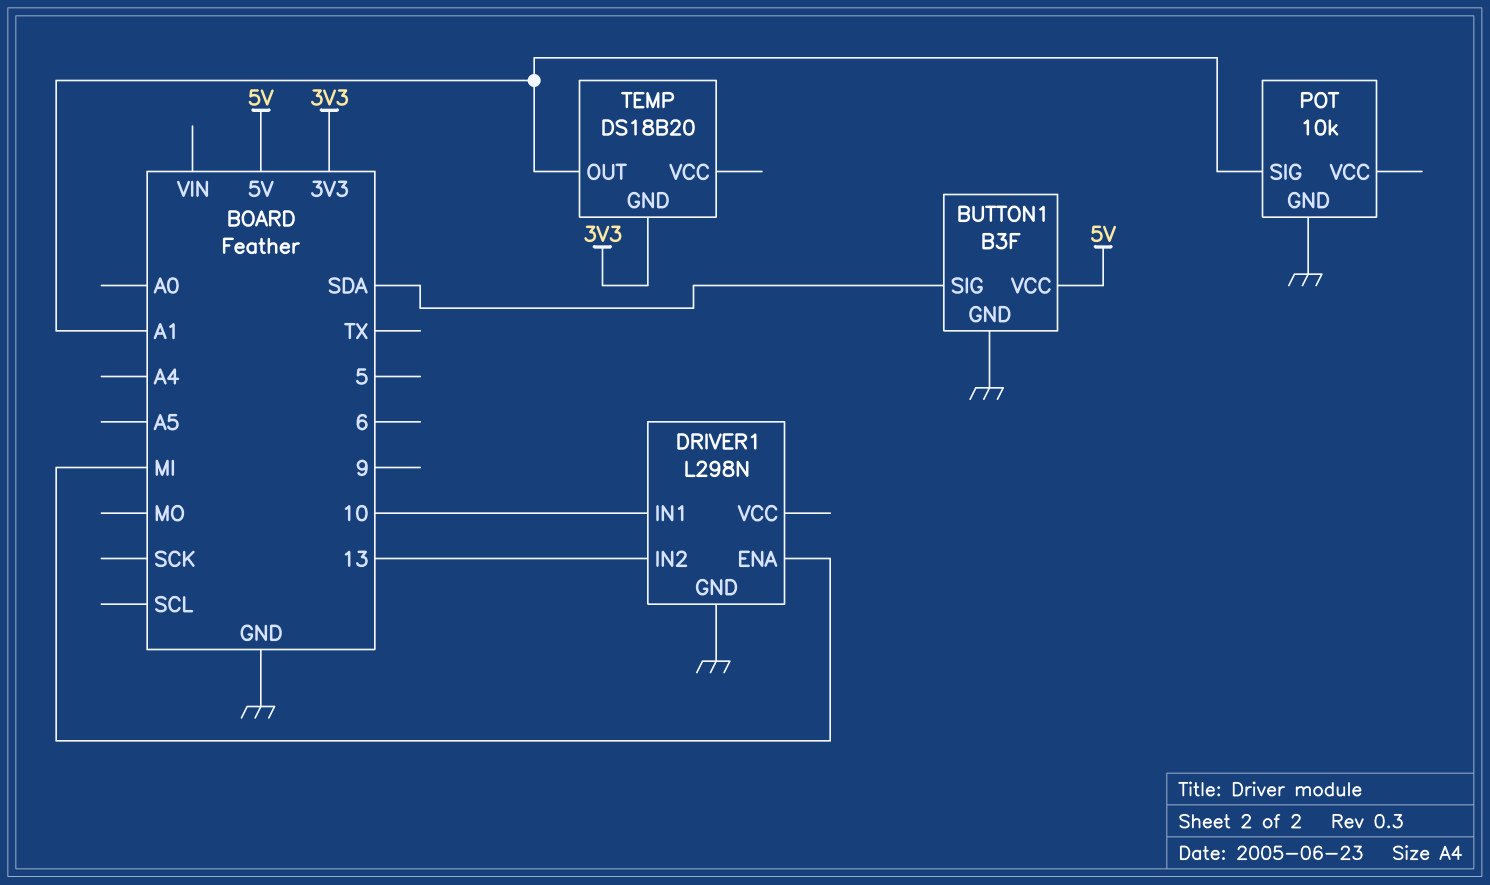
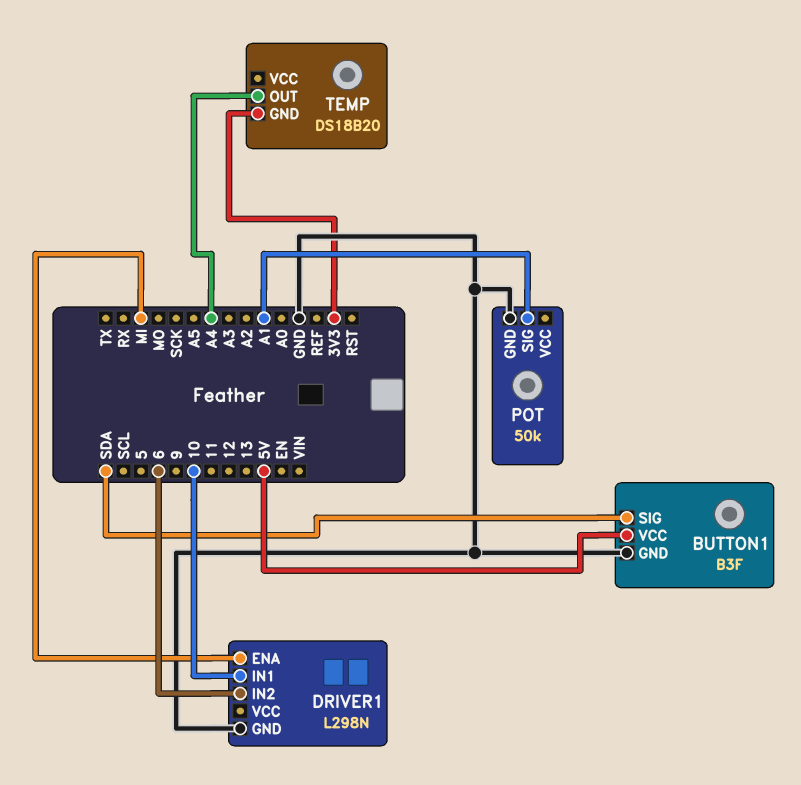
DRIVER1 pin IN2: 13 -> 6
POT: 10k -> 50k
TEMP pin OUT: A1 -> A4

